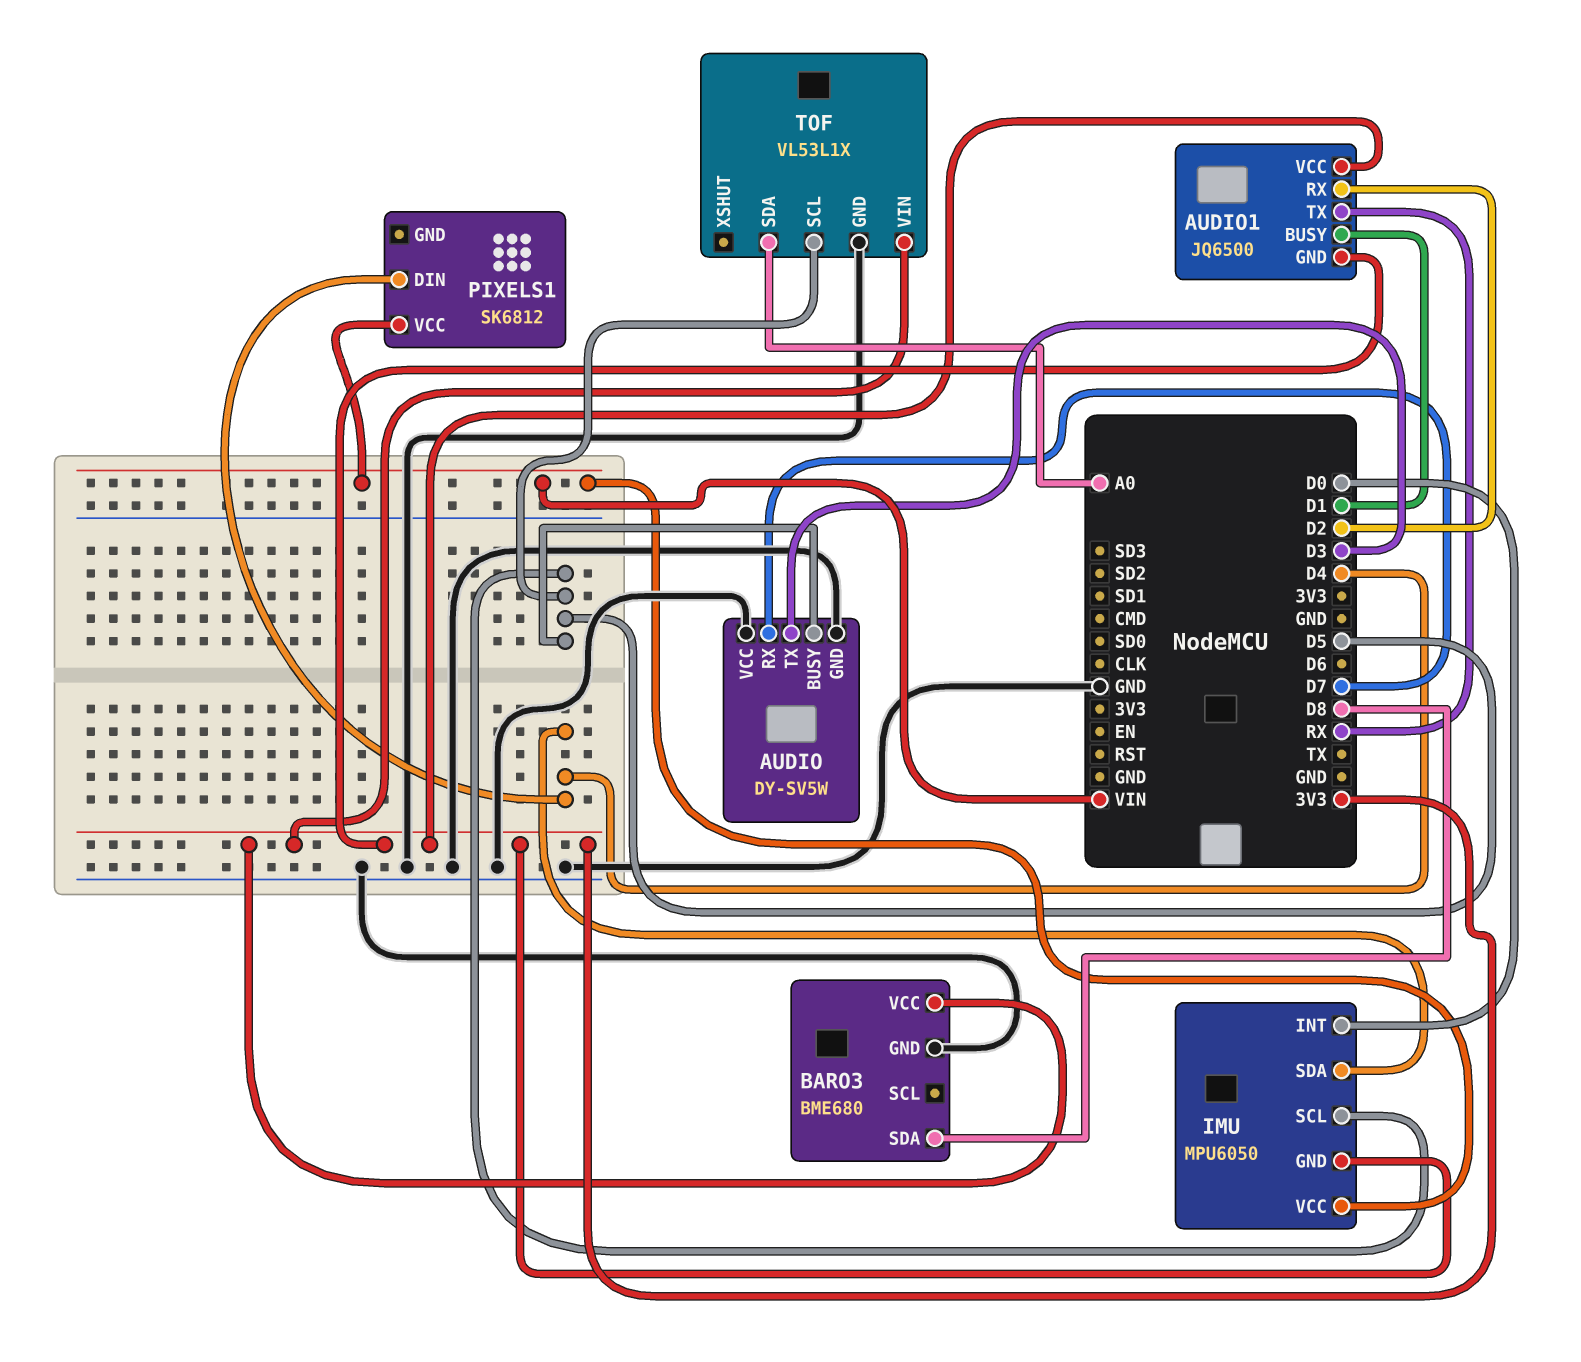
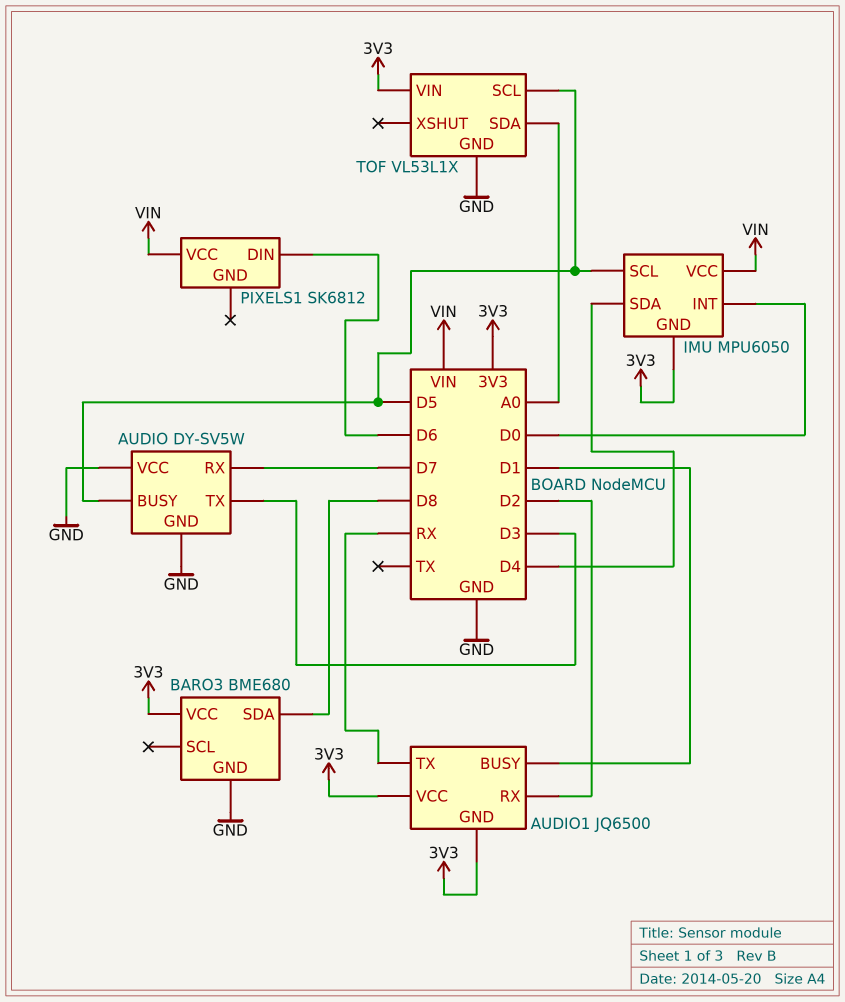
PIXELS1 pin DIN: D4 -> D6

